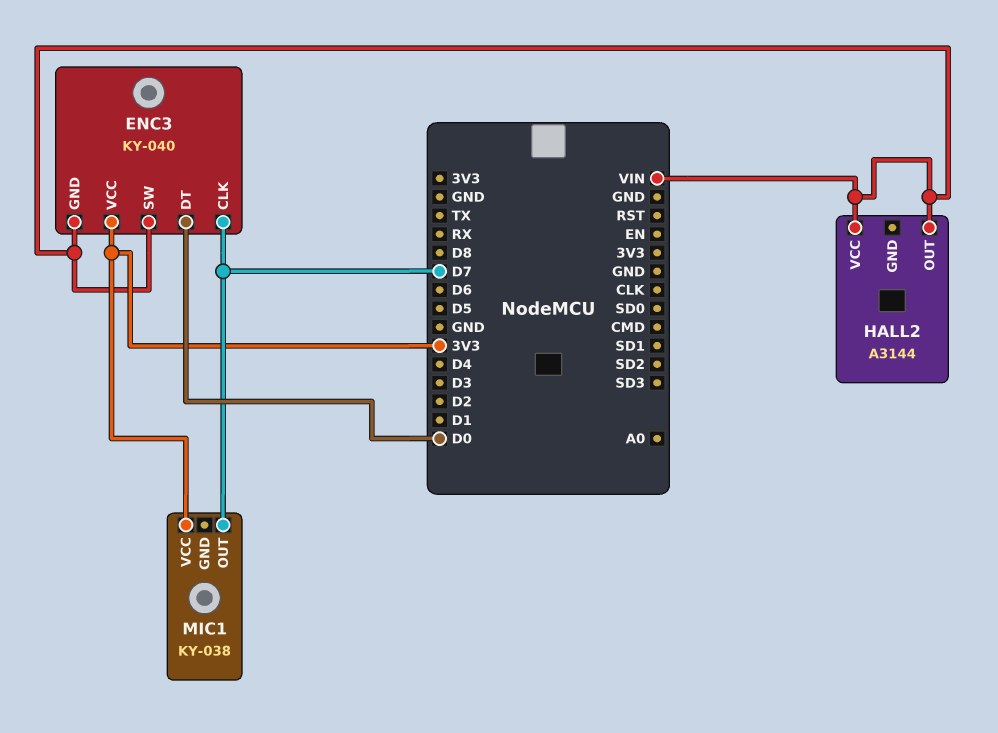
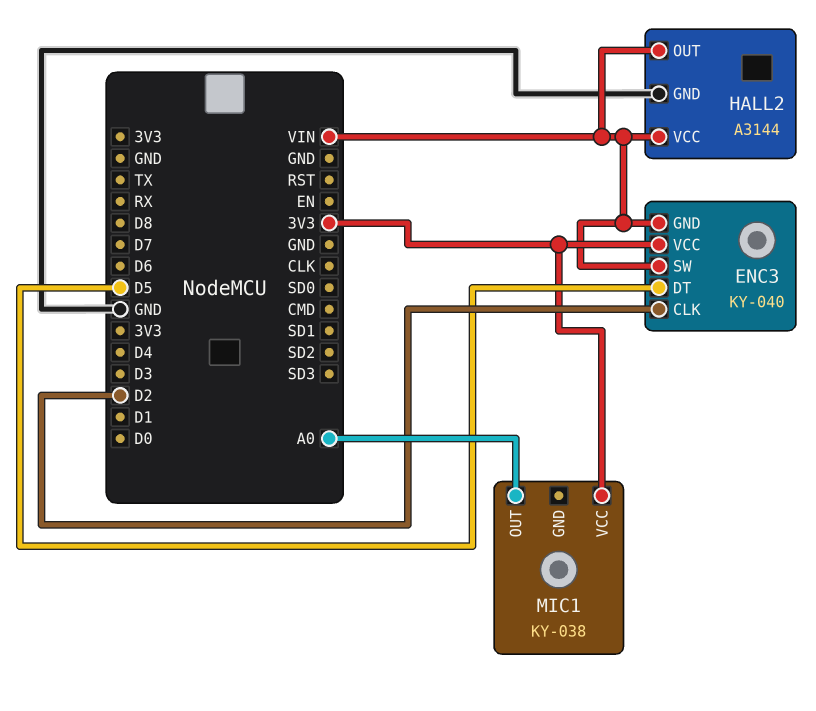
ENC3 pin CLK: D7 -> D2
ENC3 pin DT: D0 -> D5
HALL2 pin GND: none -> GND
MIC1 pin OUT: D7 -> A0

